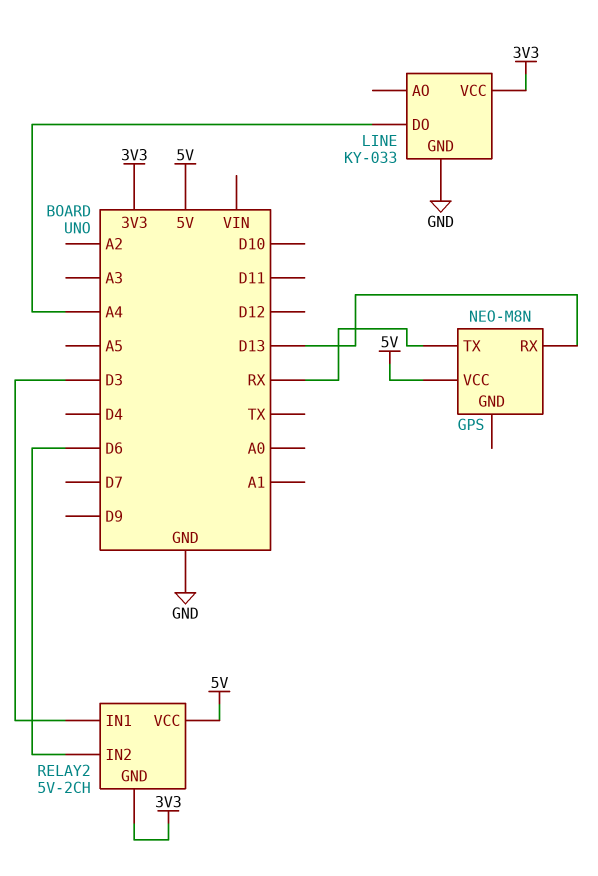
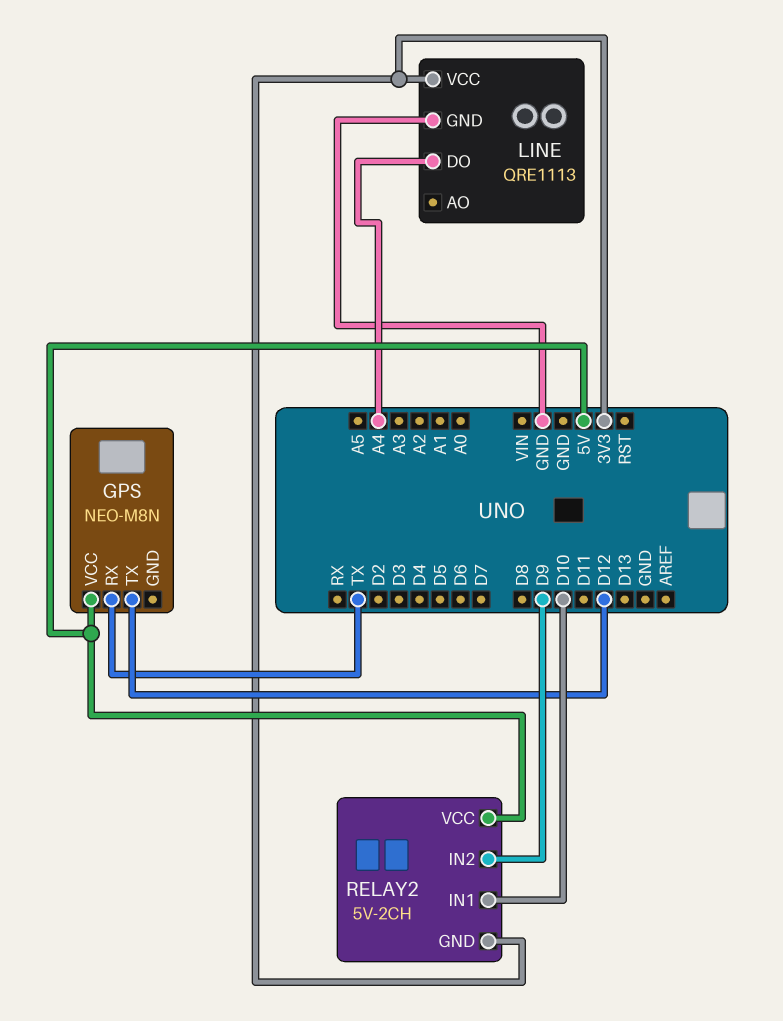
GPS pin RX: D13 -> TX
GPS pin TX: RX -> D12
LINE: KY-033 -> QRE1113
RELAY2 pin IN1: D3 -> D10
RELAY2 pin IN2: D6 -> D9

